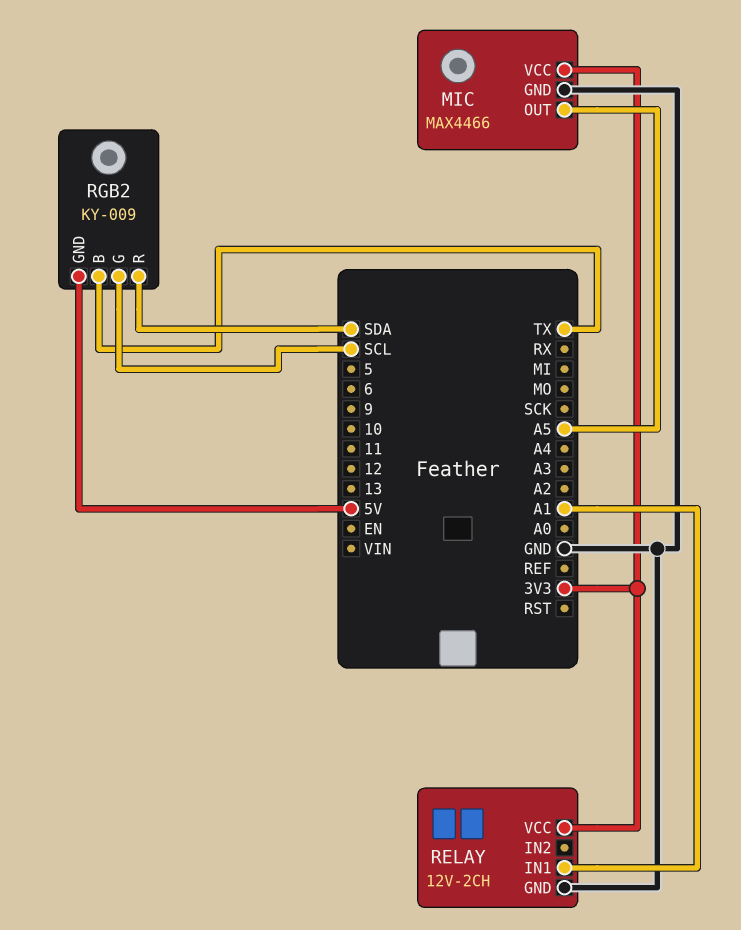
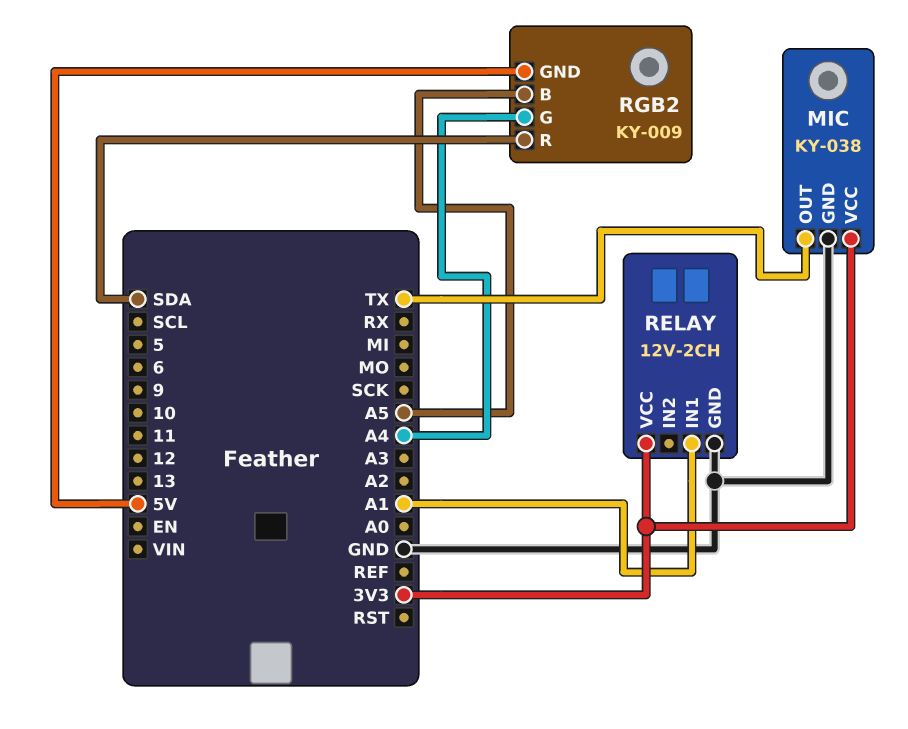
MIC: MAX4466 -> KY-038
MIC pin OUT: A5 -> TX
RGB2 pin B: TX -> A5
RGB2 pin G: SCL -> A4

